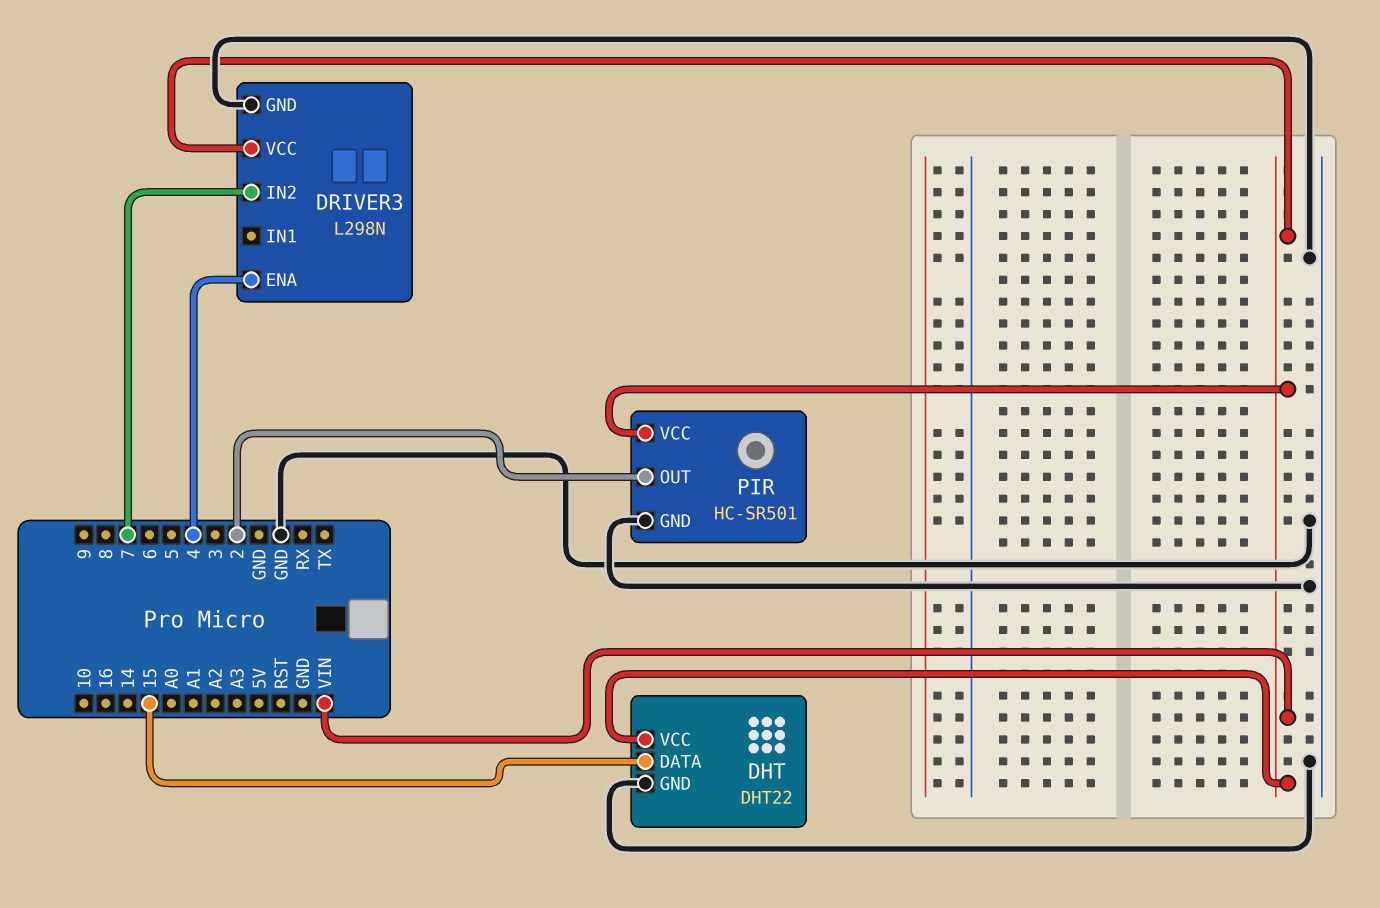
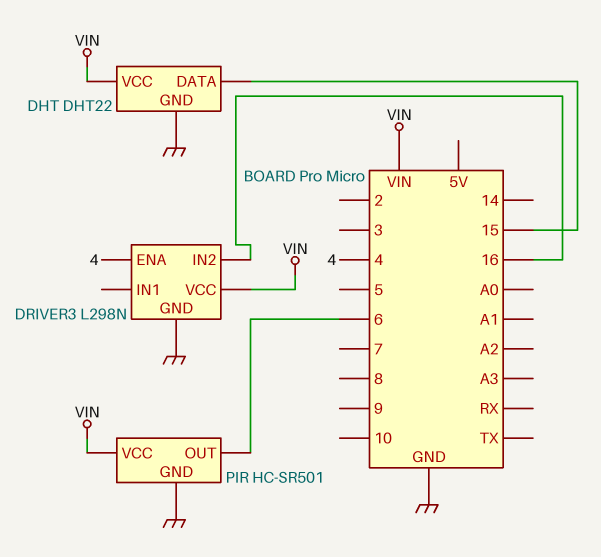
DRIVER3 pin IN2: 7 -> 16
PIR pin OUT: 2 -> 6

